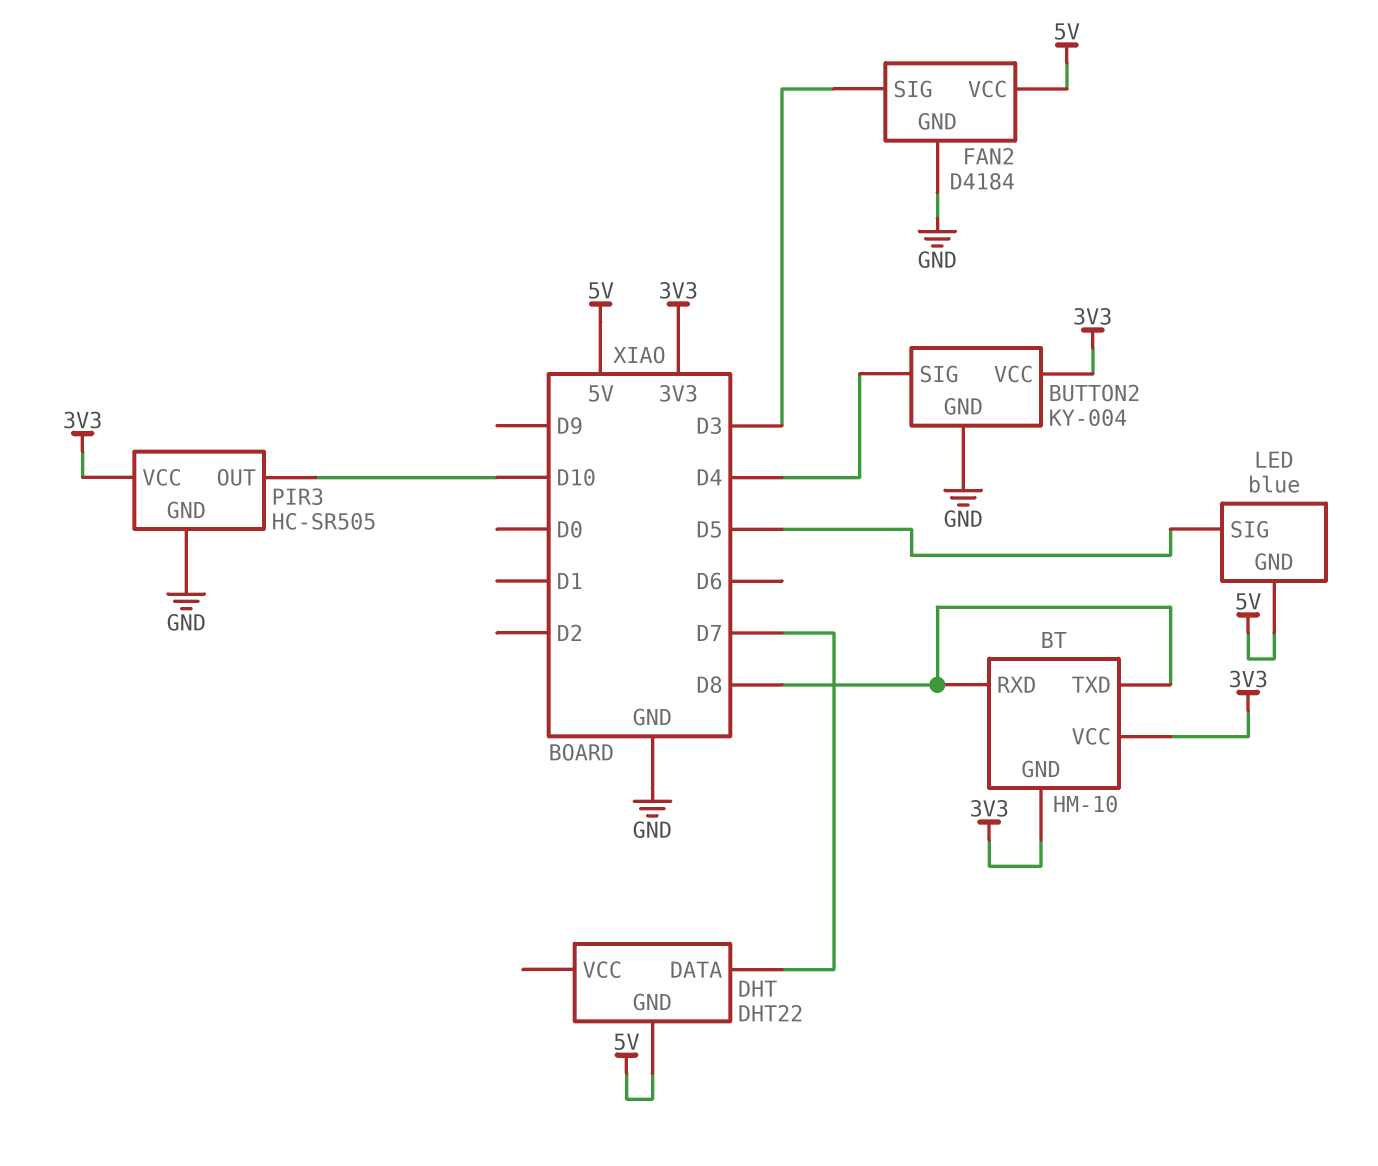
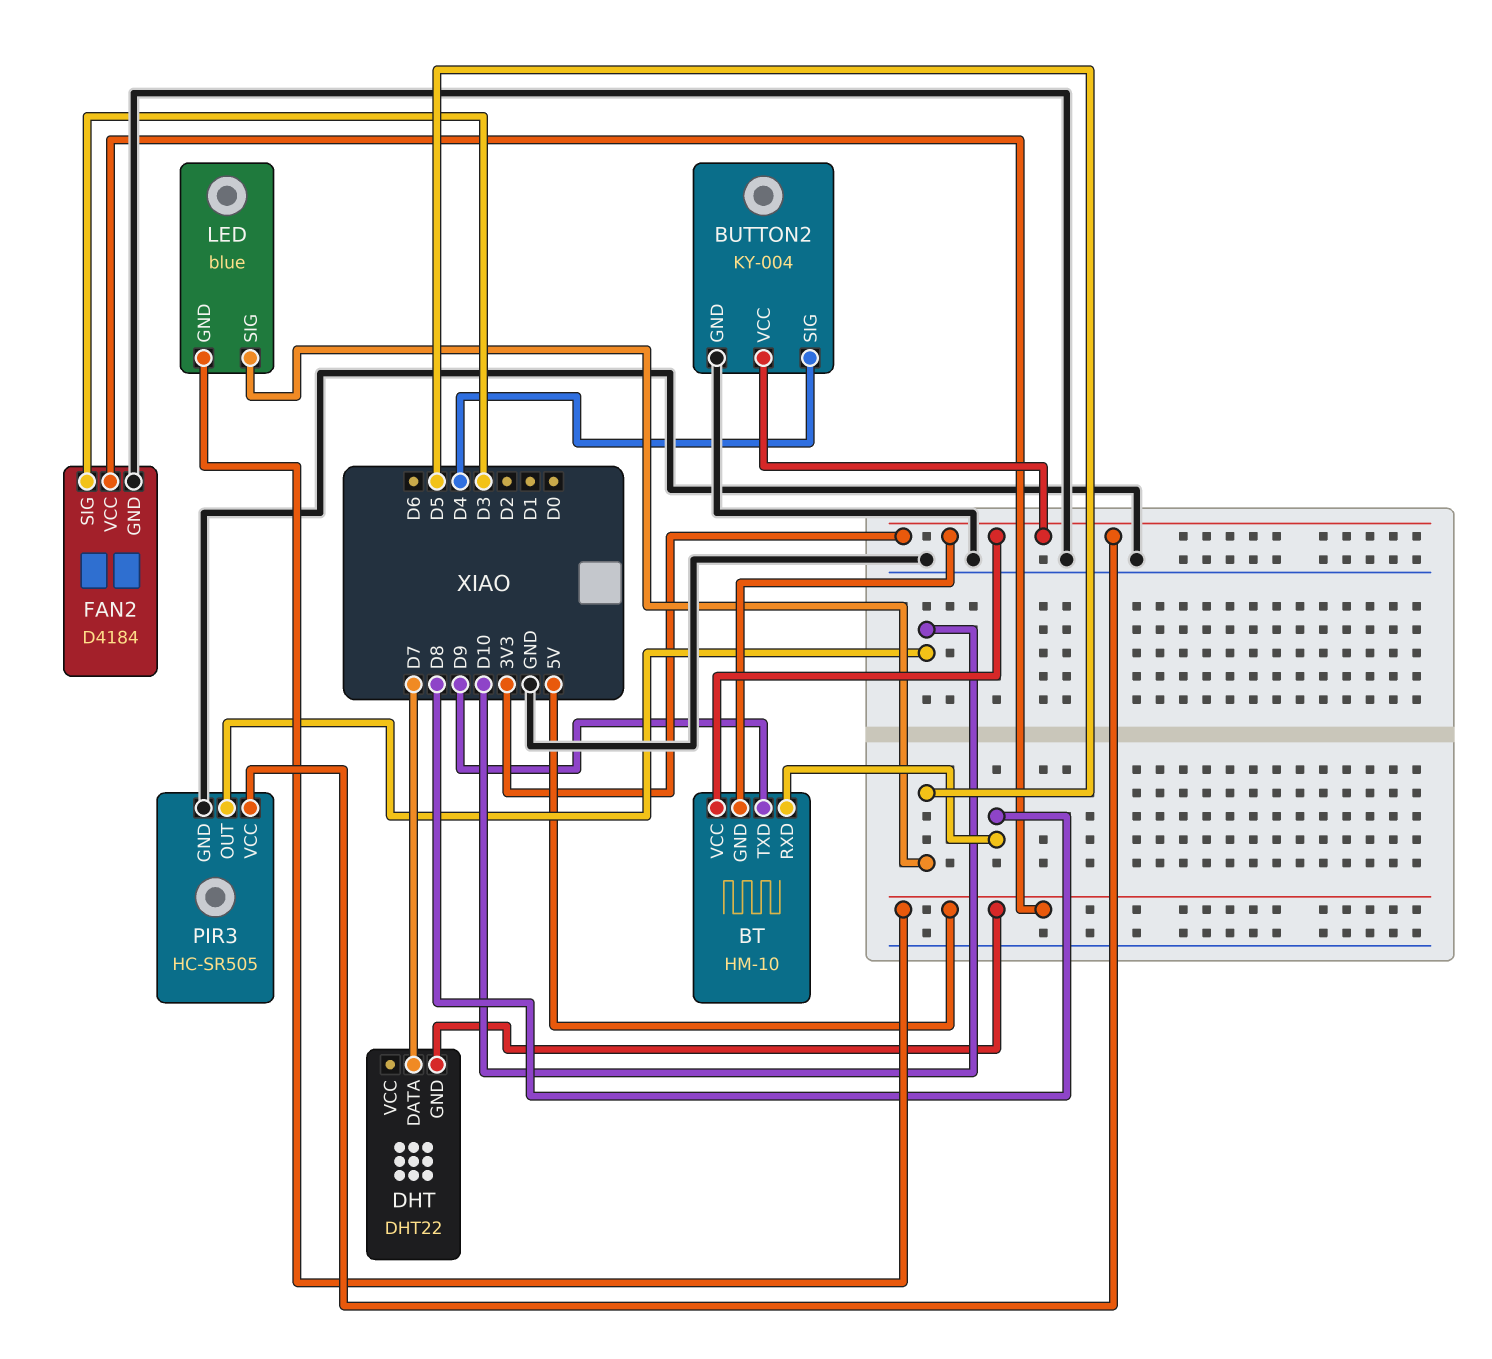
BT pin TXD: D8 -> D9

